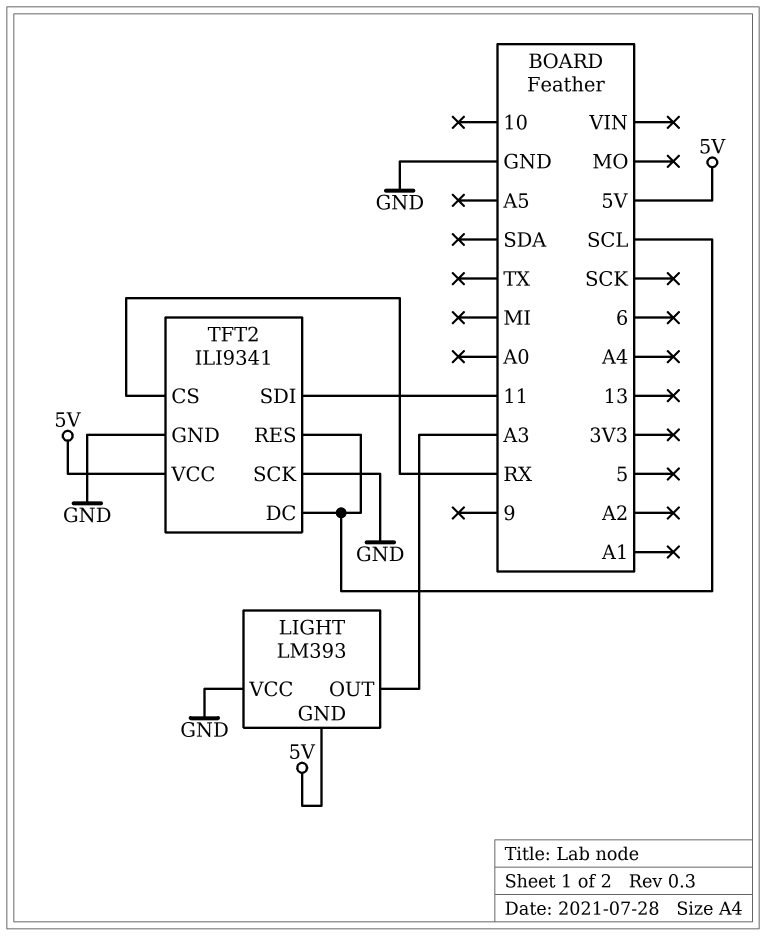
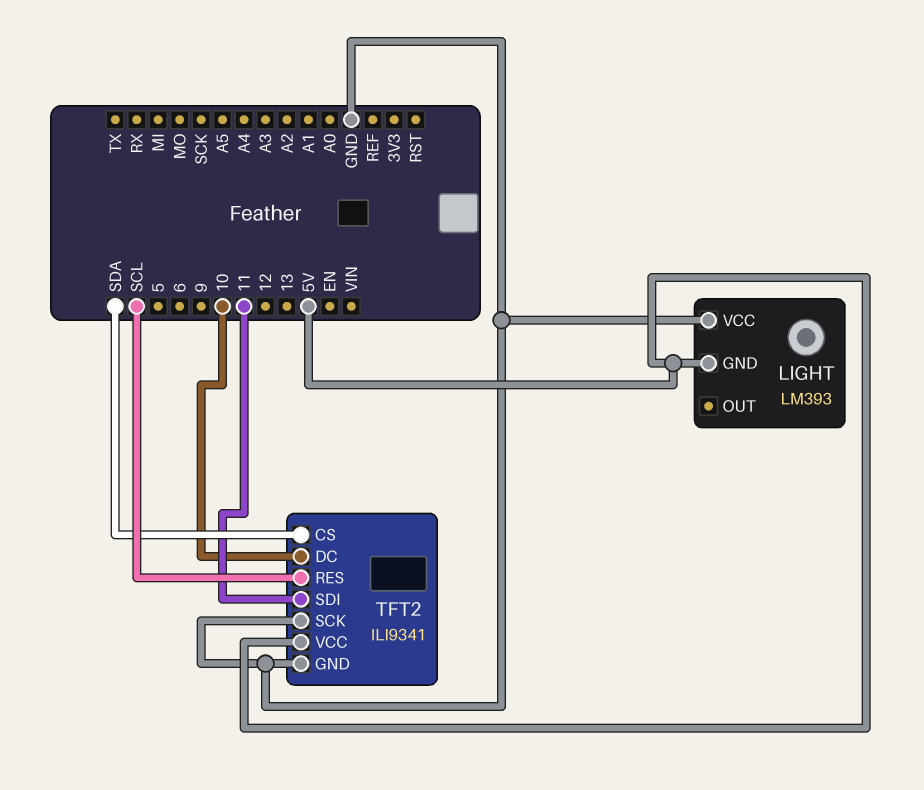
LIGHT pin OUT: A3 -> none
TFT2 pin CS: RX -> SDA
TFT2 pin DC: SCL -> 10

